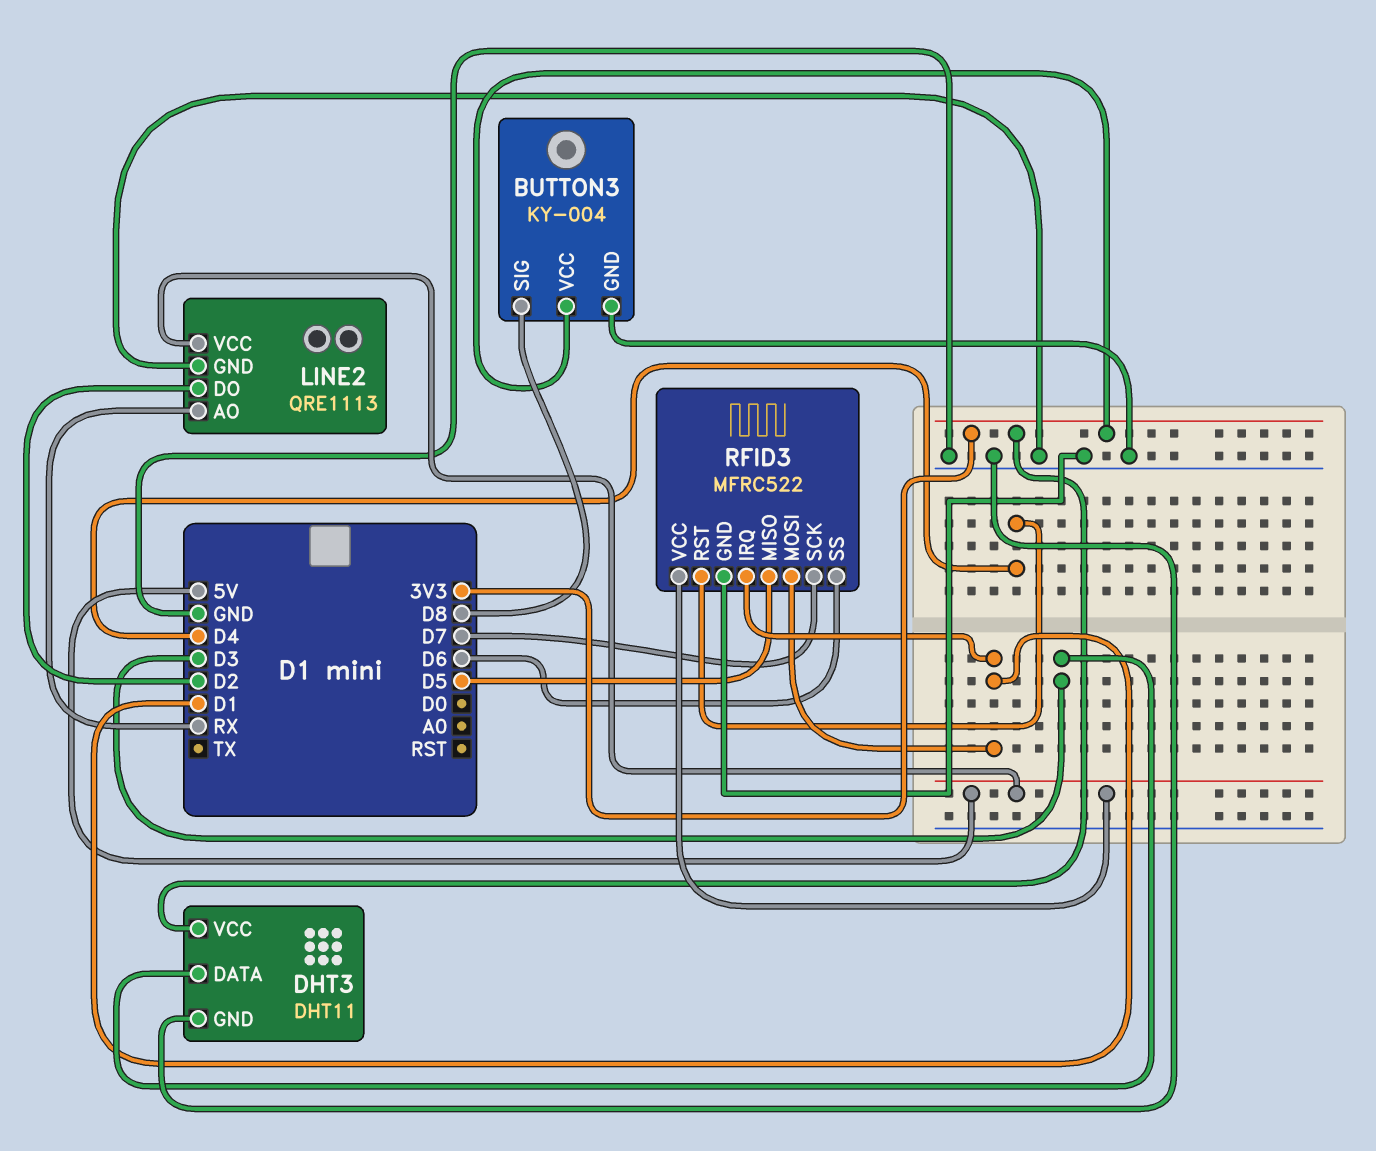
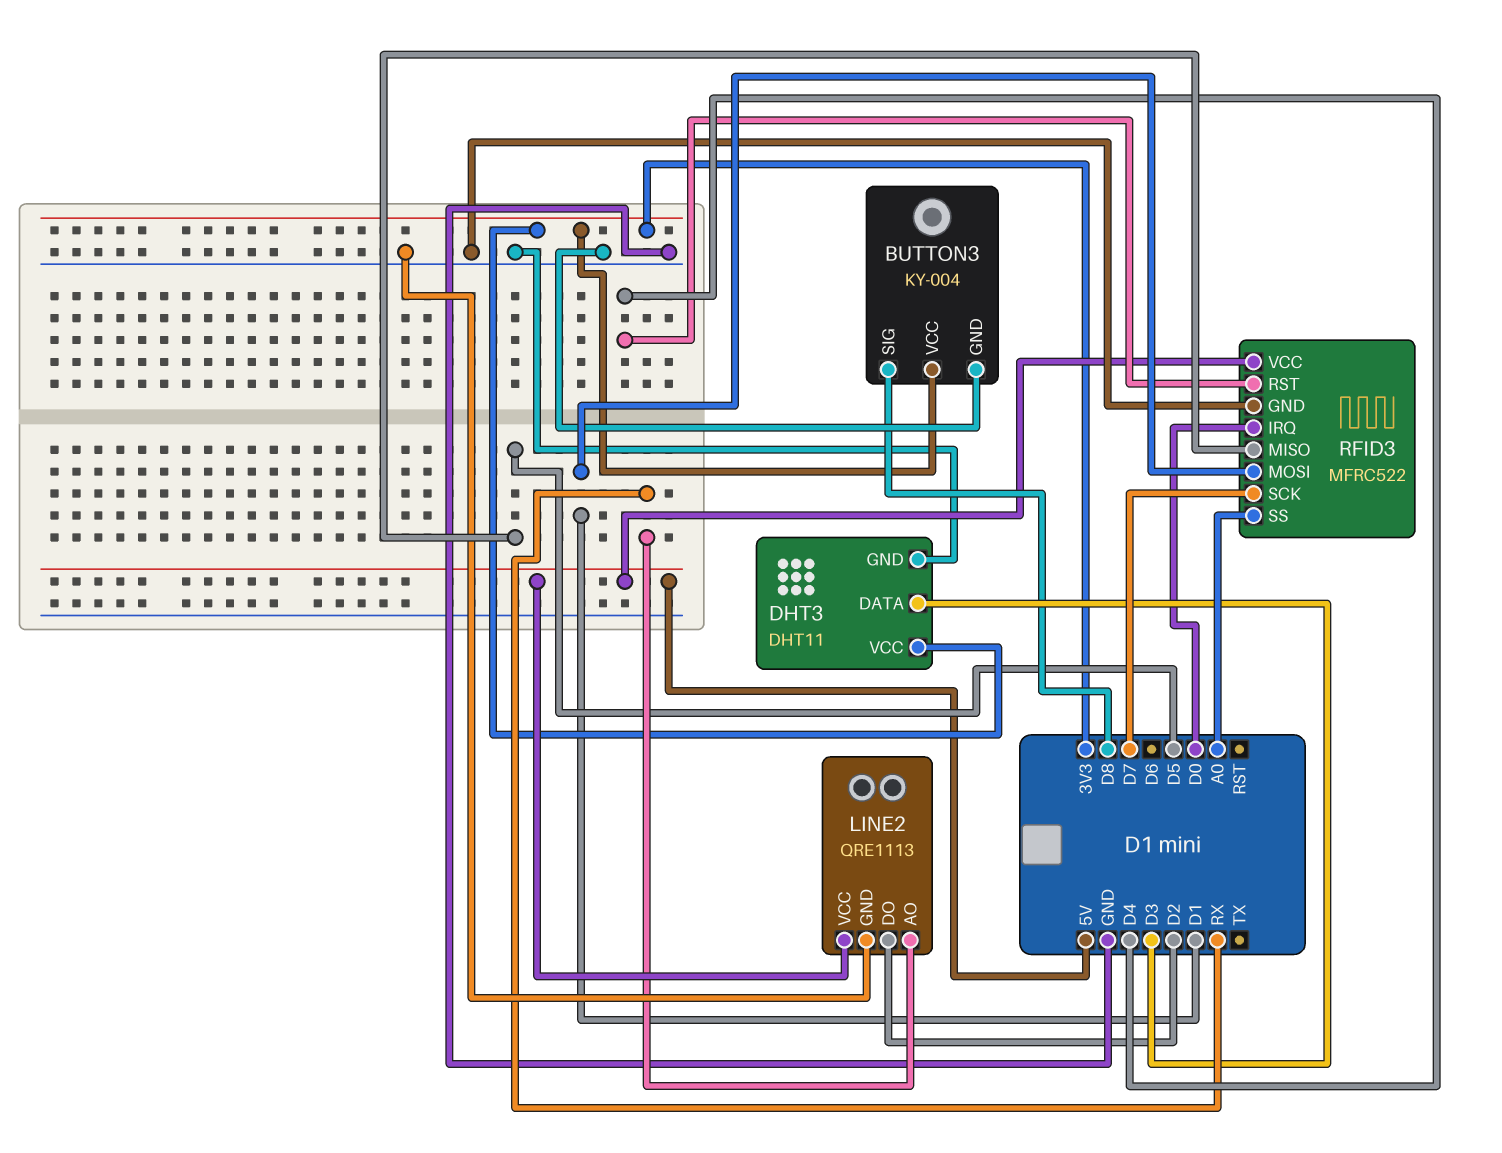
RFID3 pin IRQ: D1 -> D0
RFID3 pin SS: D6 -> A0

